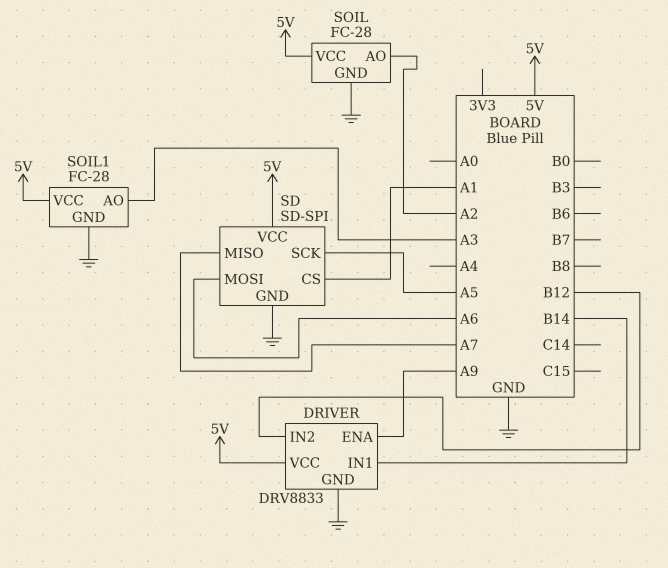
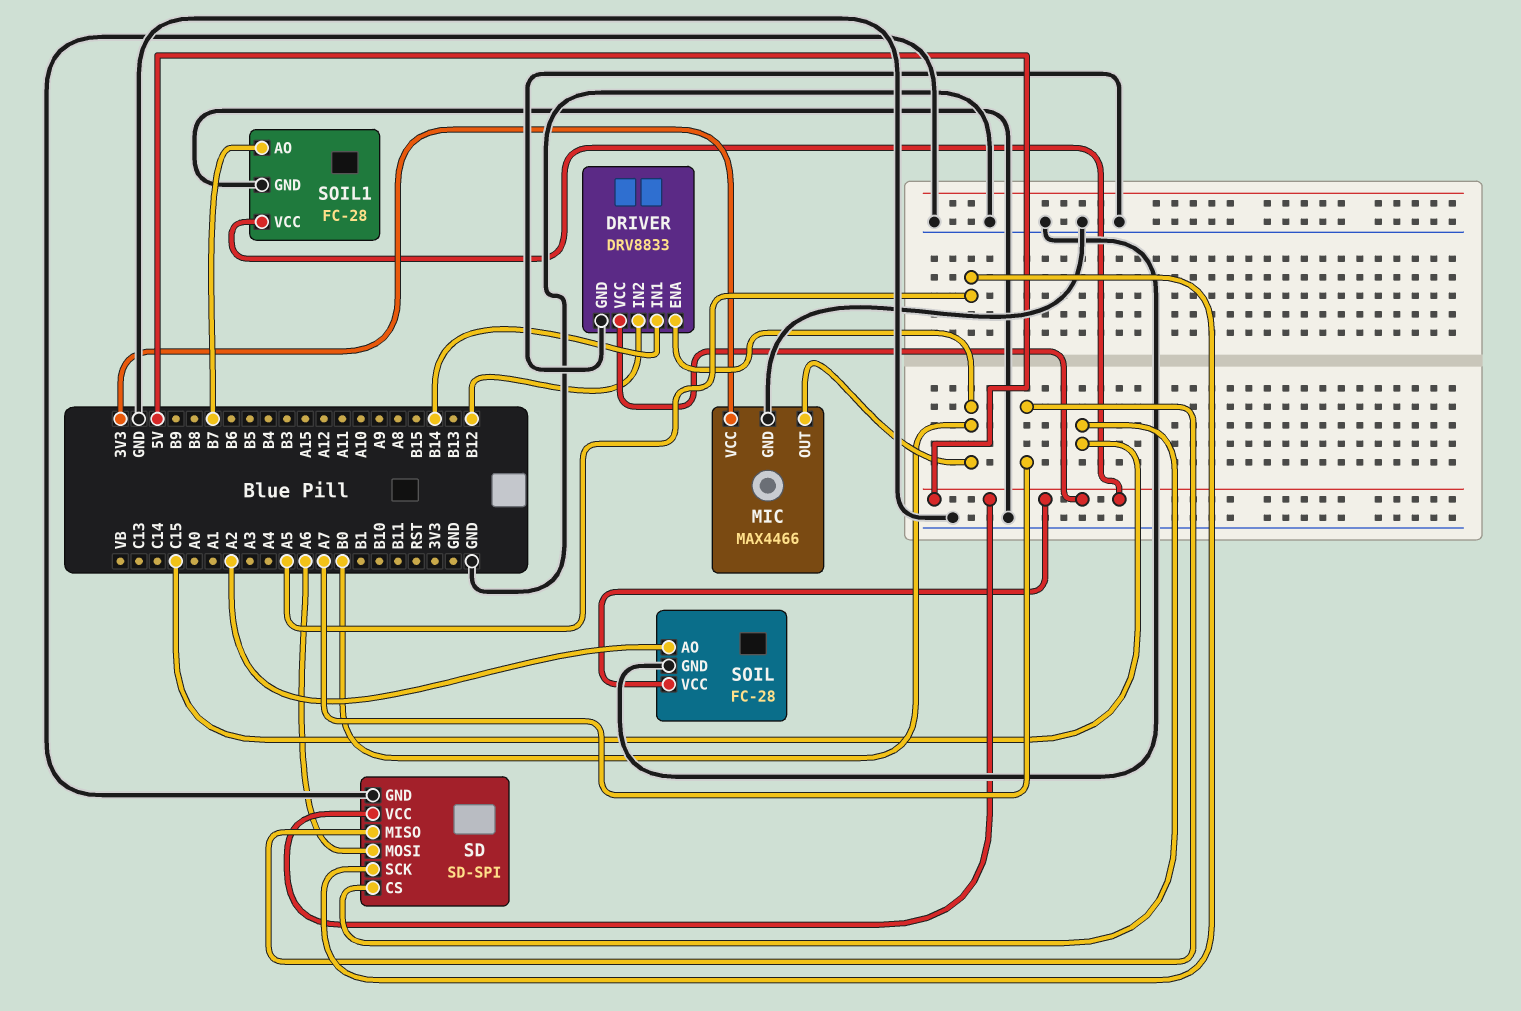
DRIVER pin ENA: A9 -> B0
MIC: none -> MAX4466
MIC pin GND: none -> GND
MIC pin OUT: none -> B0
MIC pin VCC: none -> 3V3
SD pin CS: A1 -> C15
SOIL1 pin AO: A3 -> B7

